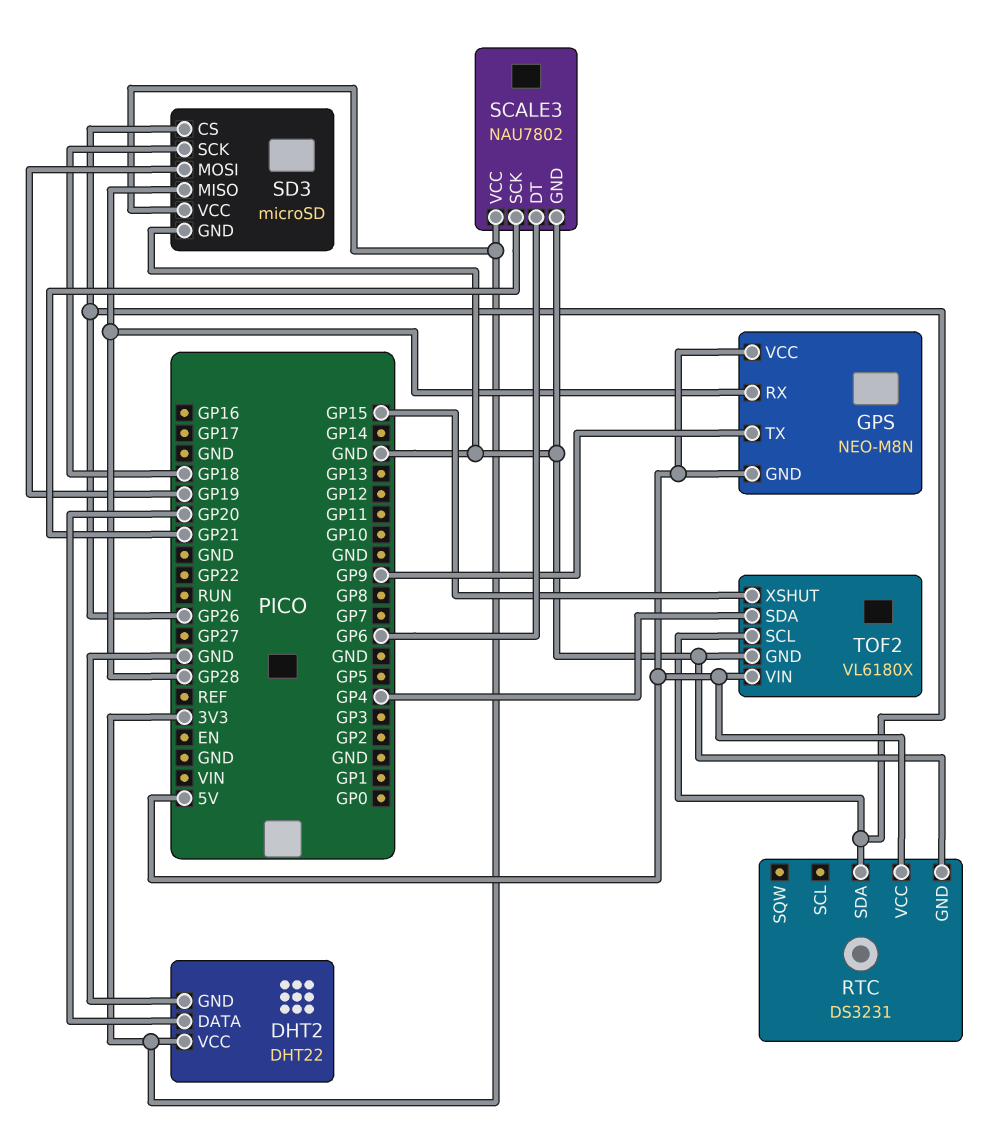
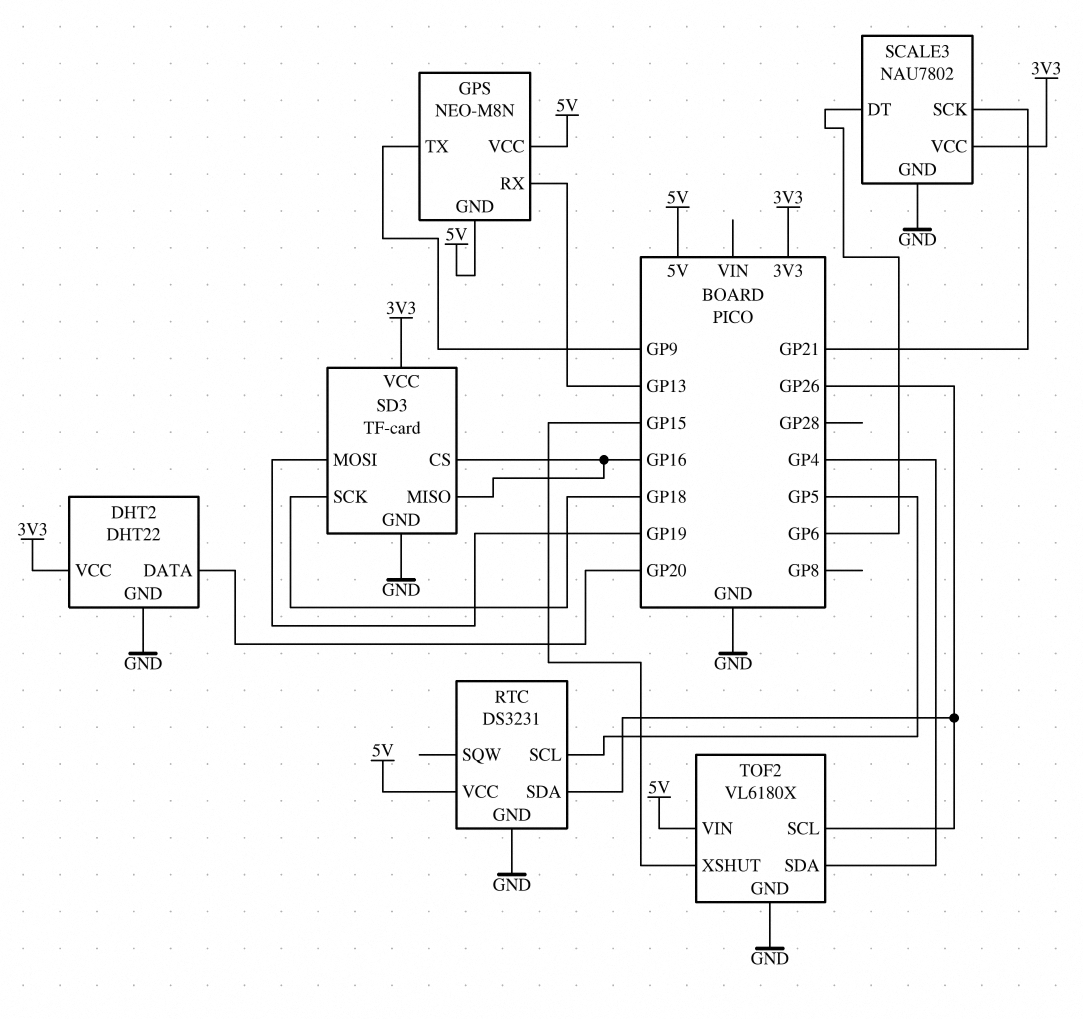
GPS pin RX: GP28 -> GP13
RTC pin SCL: none -> GP5
SD3: microSD -> TF-card
SD3 pin CS: GP26 -> GP16
SD3 pin MISO: GP28 -> GP16

